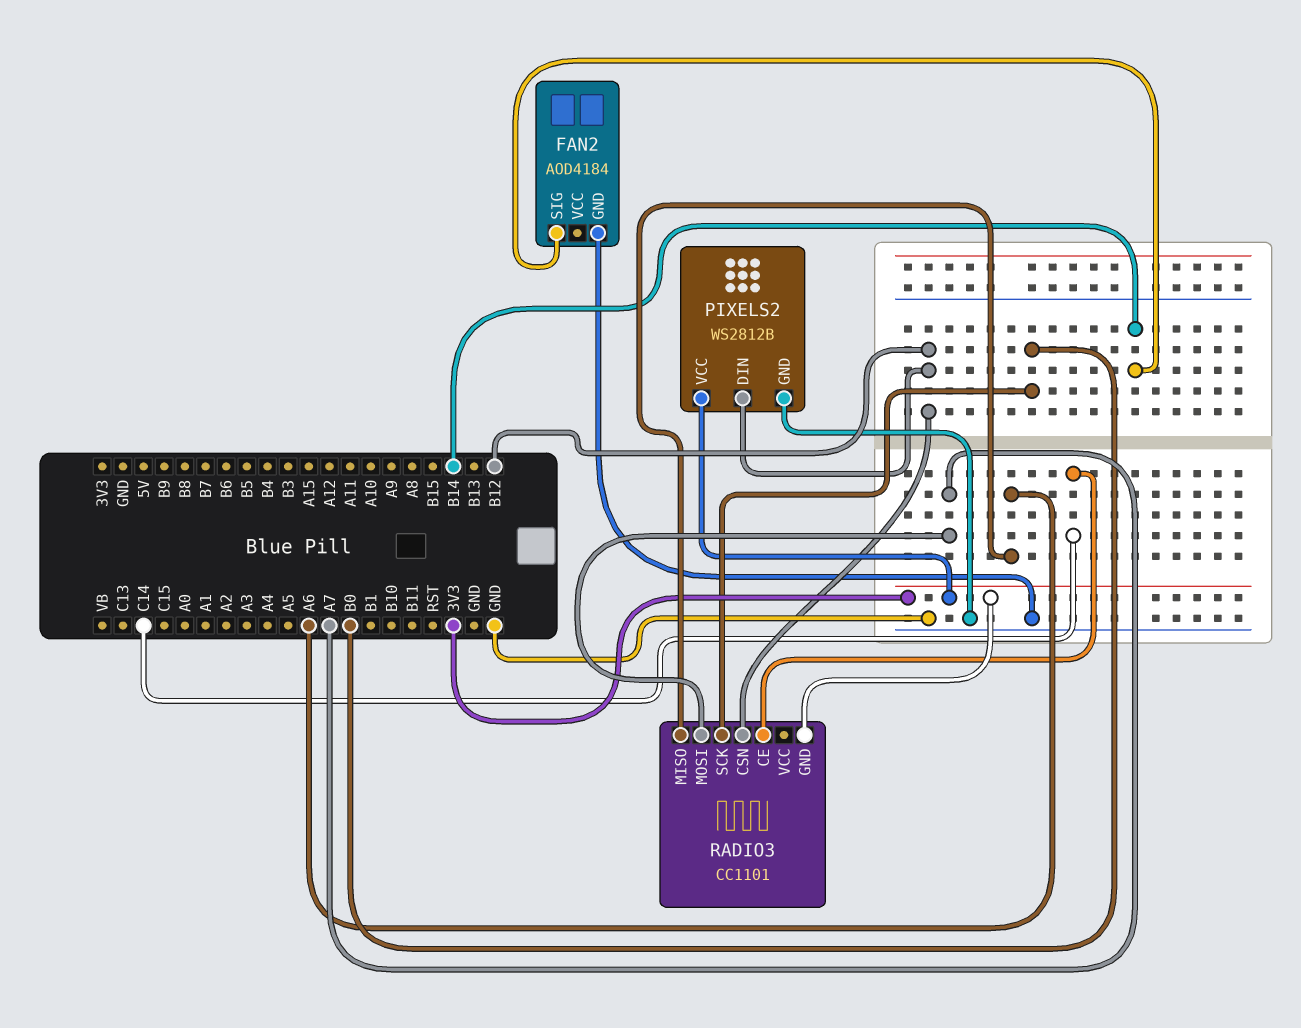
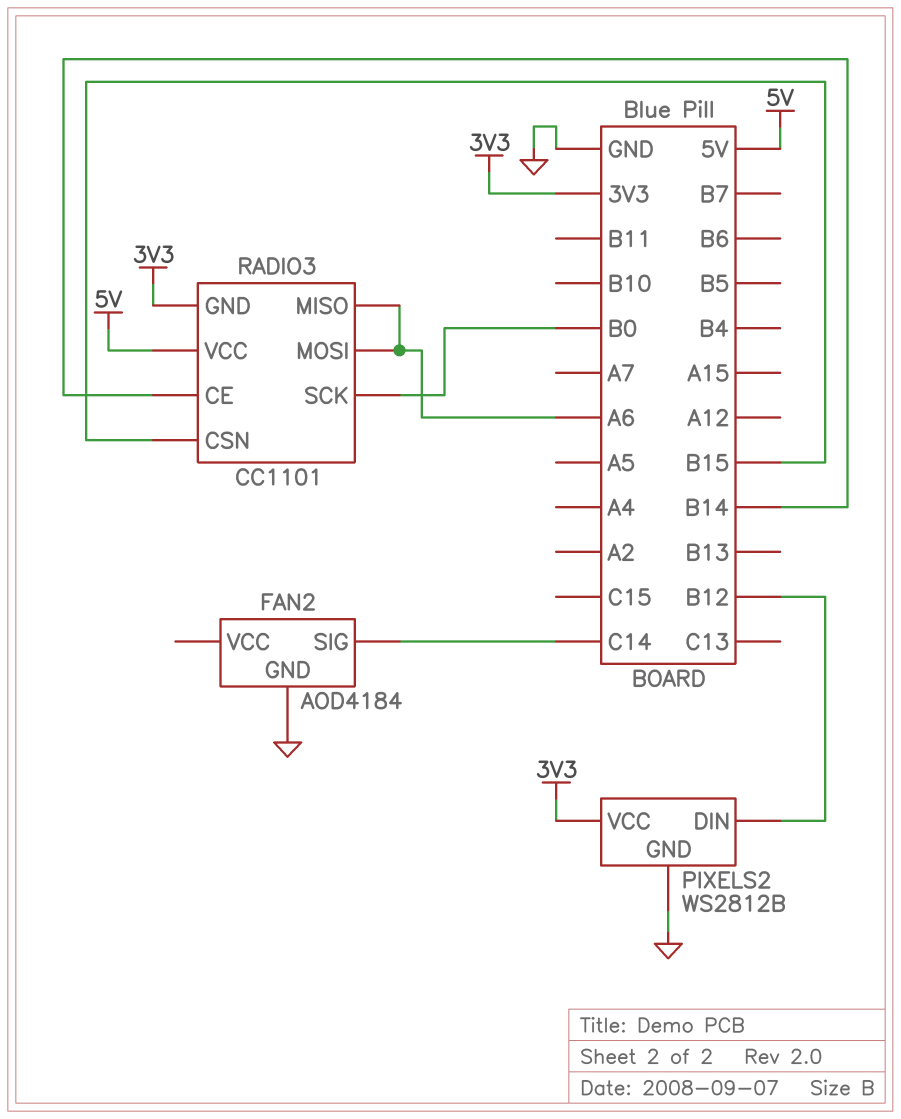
FAN2 pin SIG: B14 -> C14
RADIO3 pin CE: C14 -> B14
RADIO3 pin CSN: B12 -> B15
RADIO3 pin MOSI: A7 -> A6
RADIO3 pin VCC: none -> 5V

